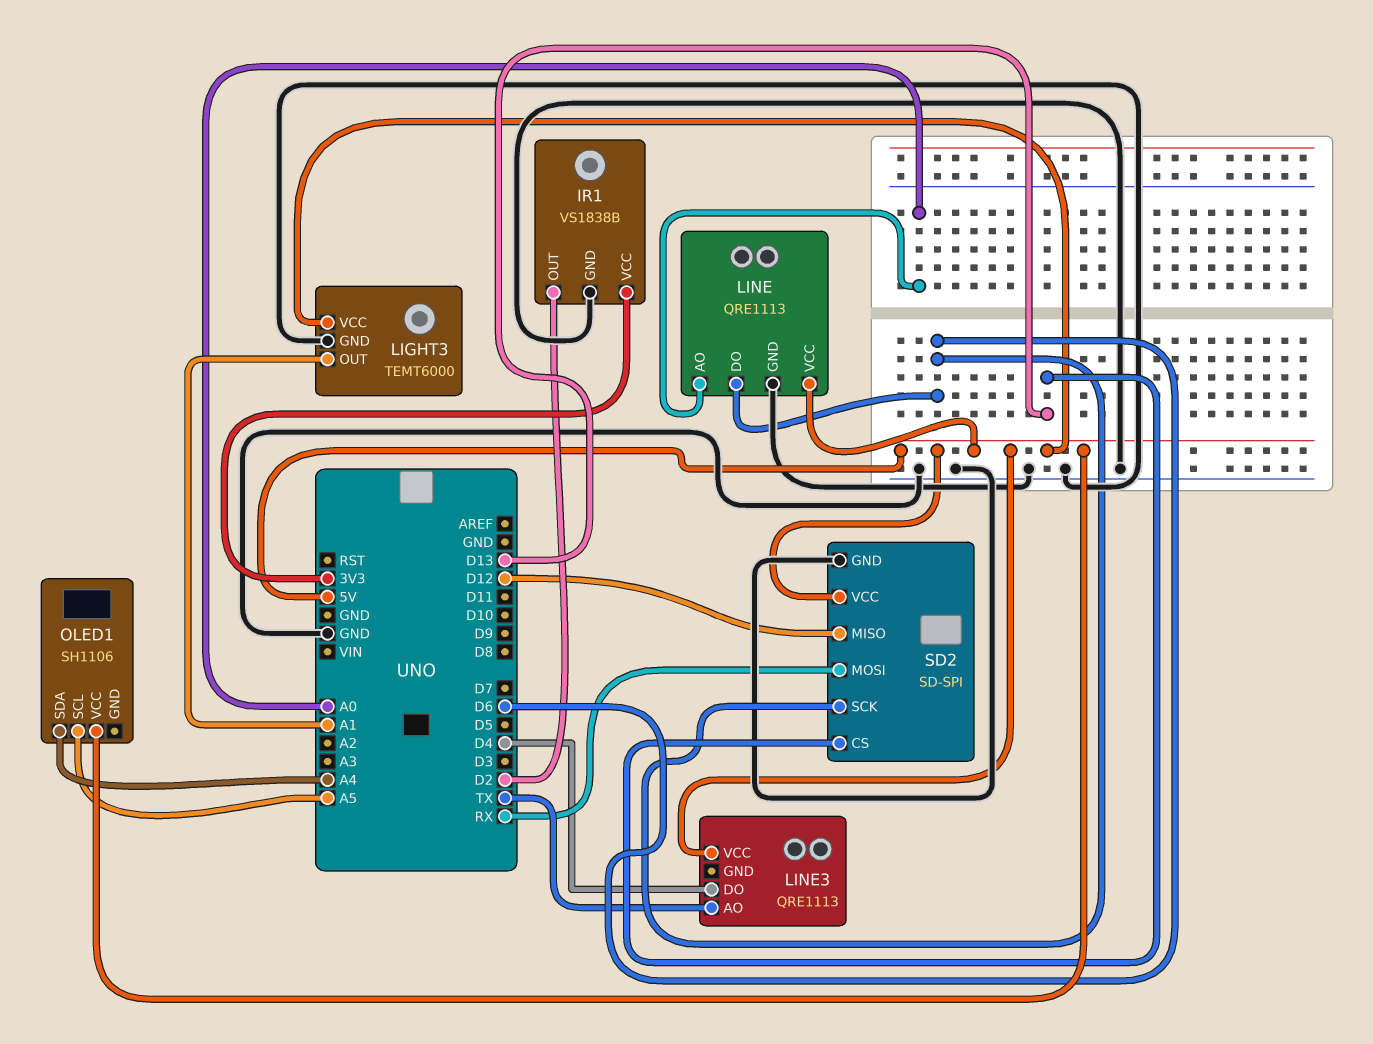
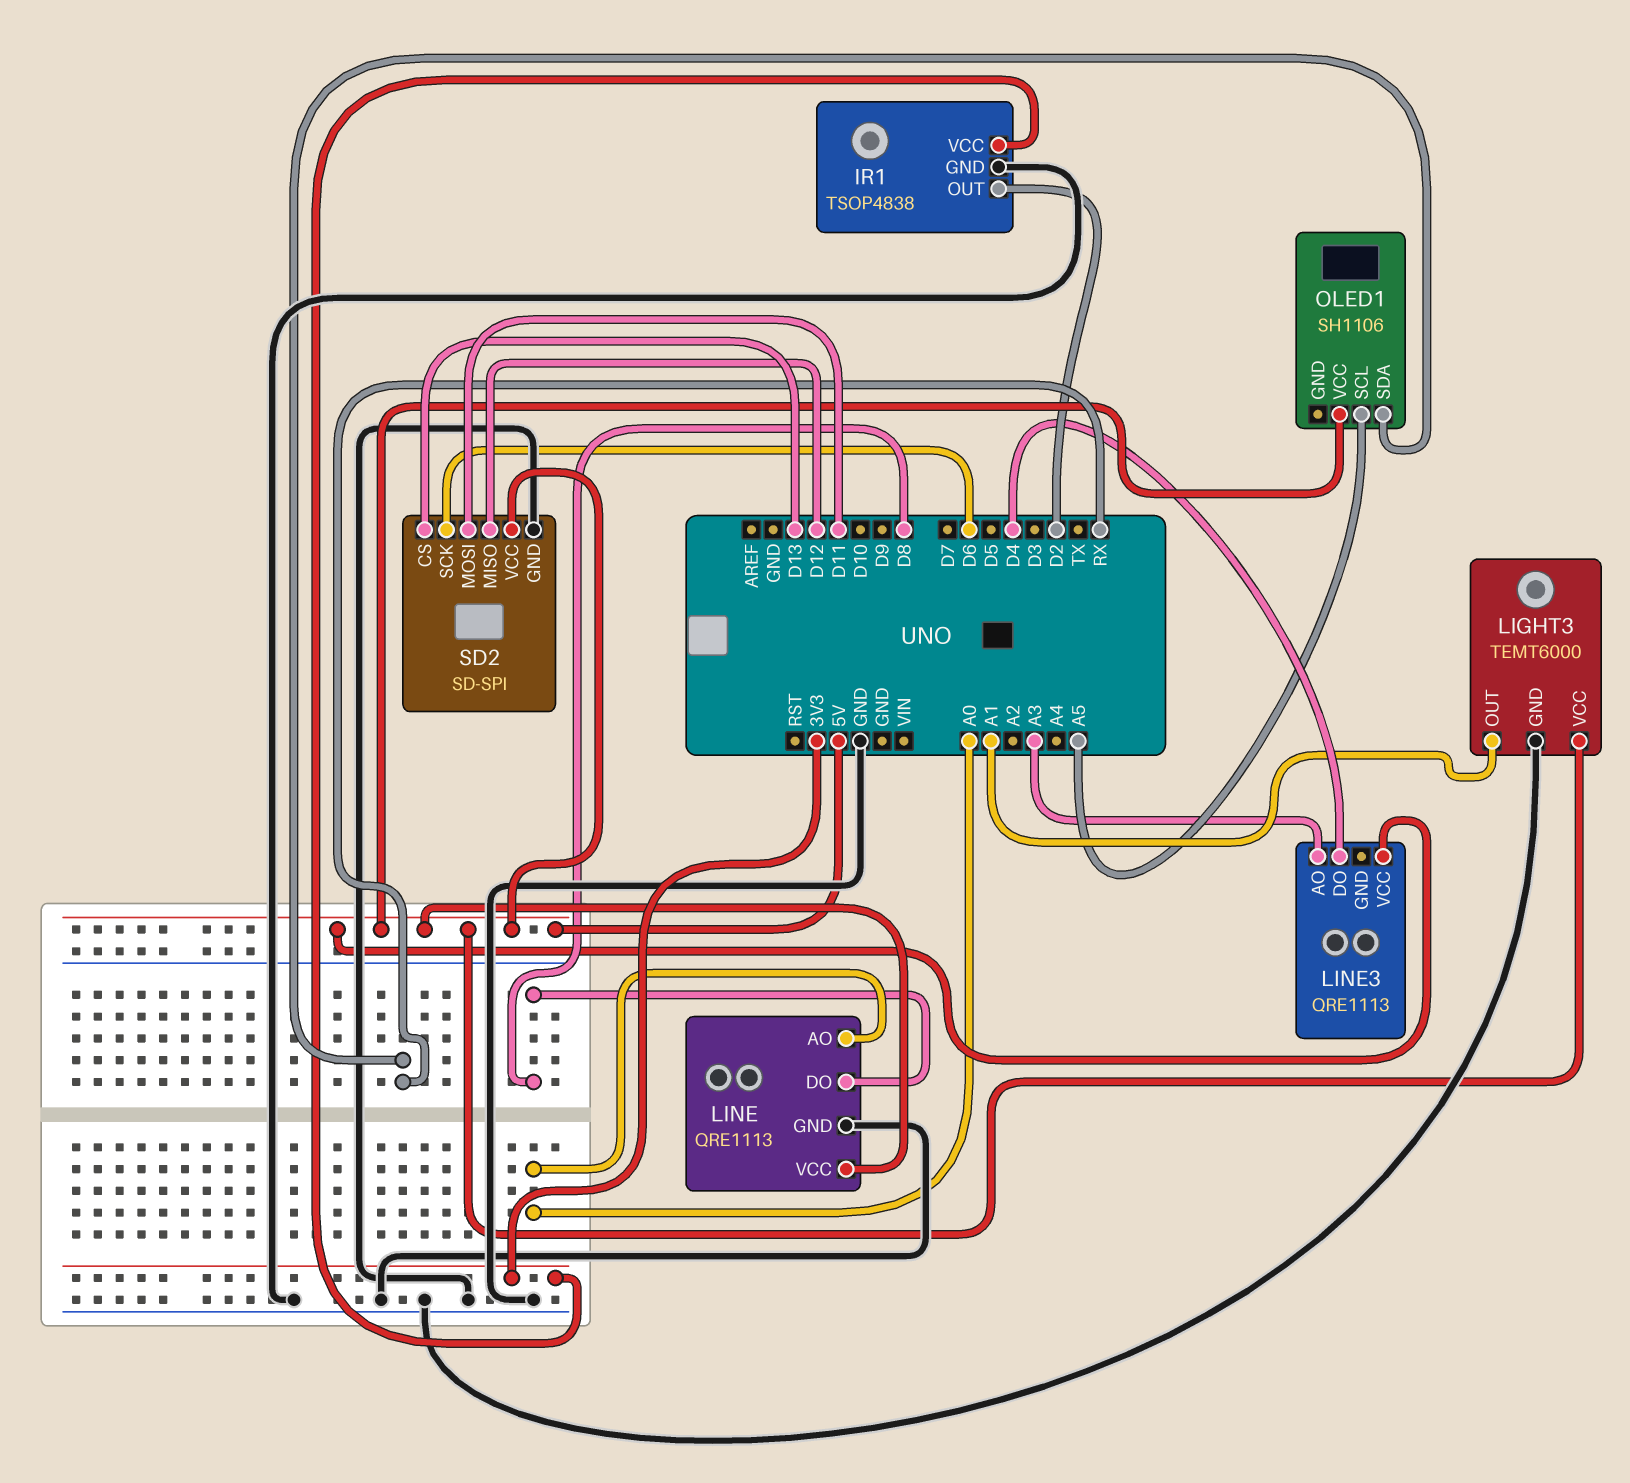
IR1: VS1838B -> TSOP4838
LINE pin DO: D6 -> D8
LINE3 pin AO: TX -> A3
OLED1 pin SDA: A4 -> RX
SD2 pin MOSI: RX -> D11

